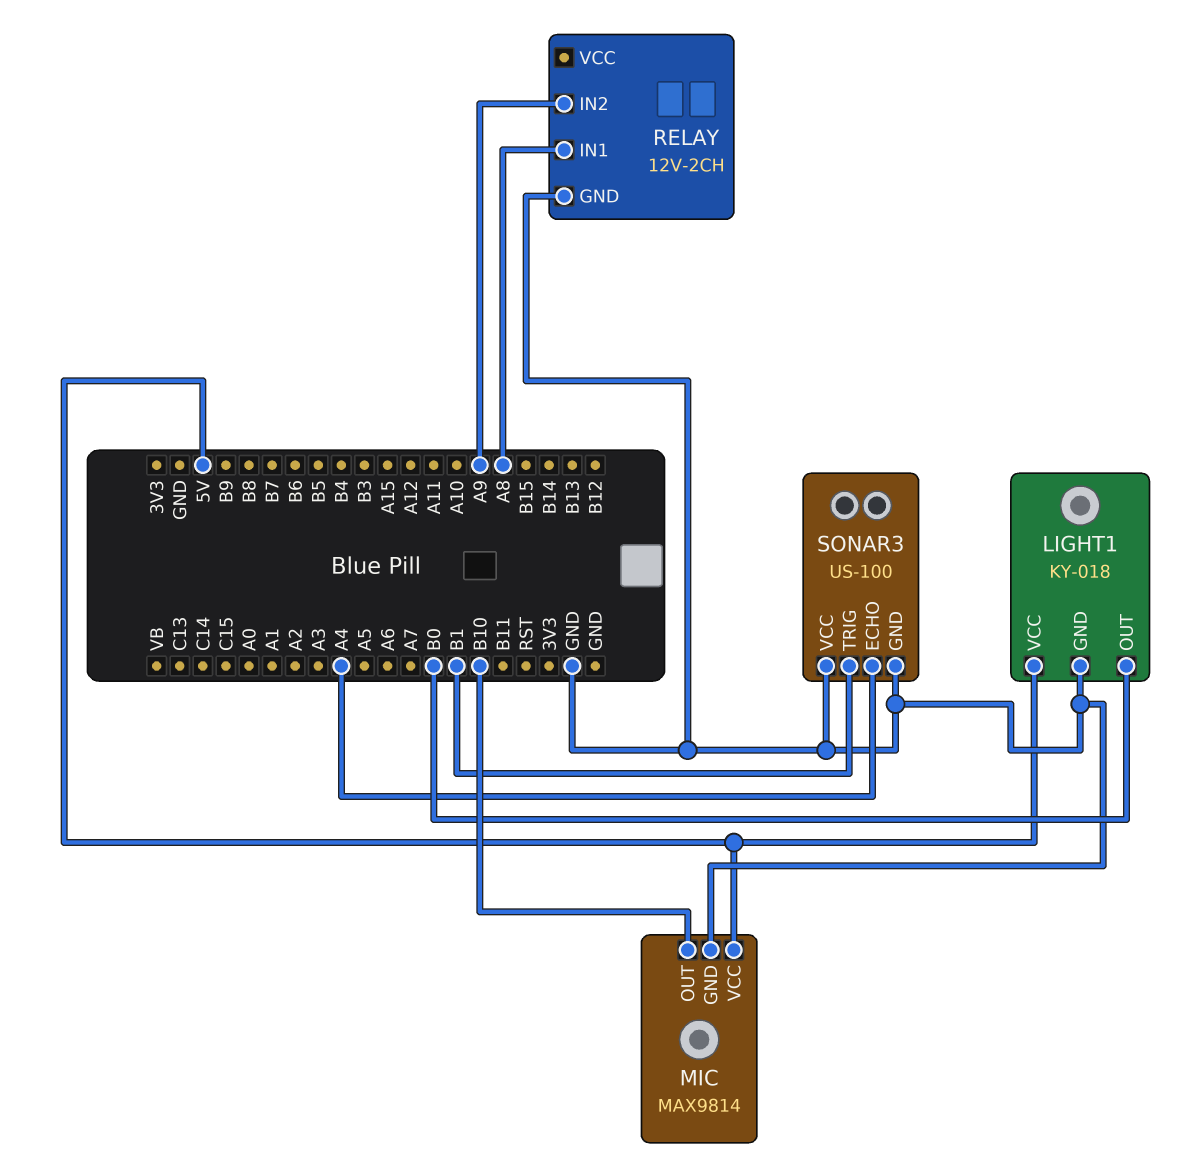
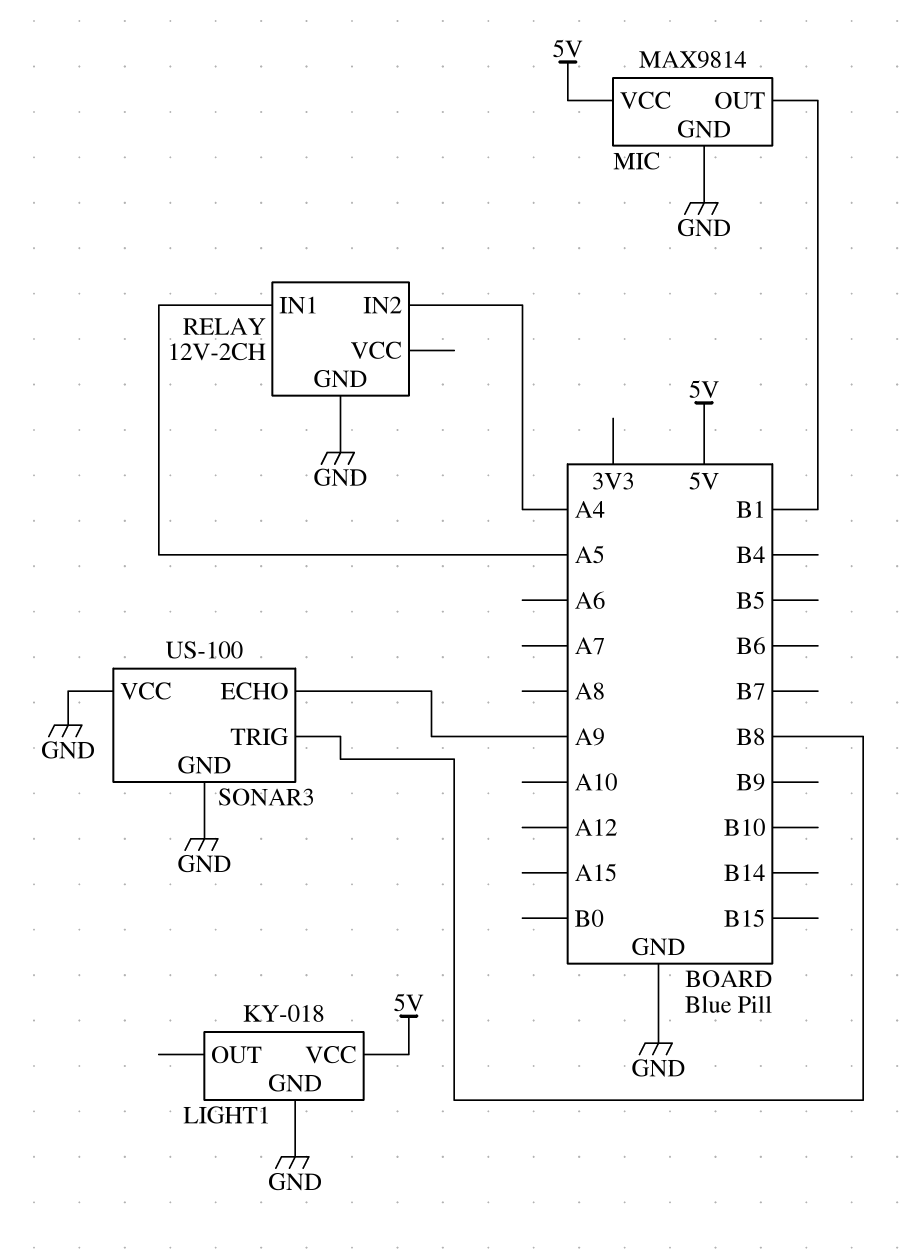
LIGHT1 pin OUT: B0 -> none
MIC pin OUT: B10 -> B1
RELAY pin IN1: A8 -> A5
RELAY pin IN2: A9 -> A4
SONAR3 pin ECHO: A4 -> A9
SONAR3 pin TRIG: B1 -> B8

